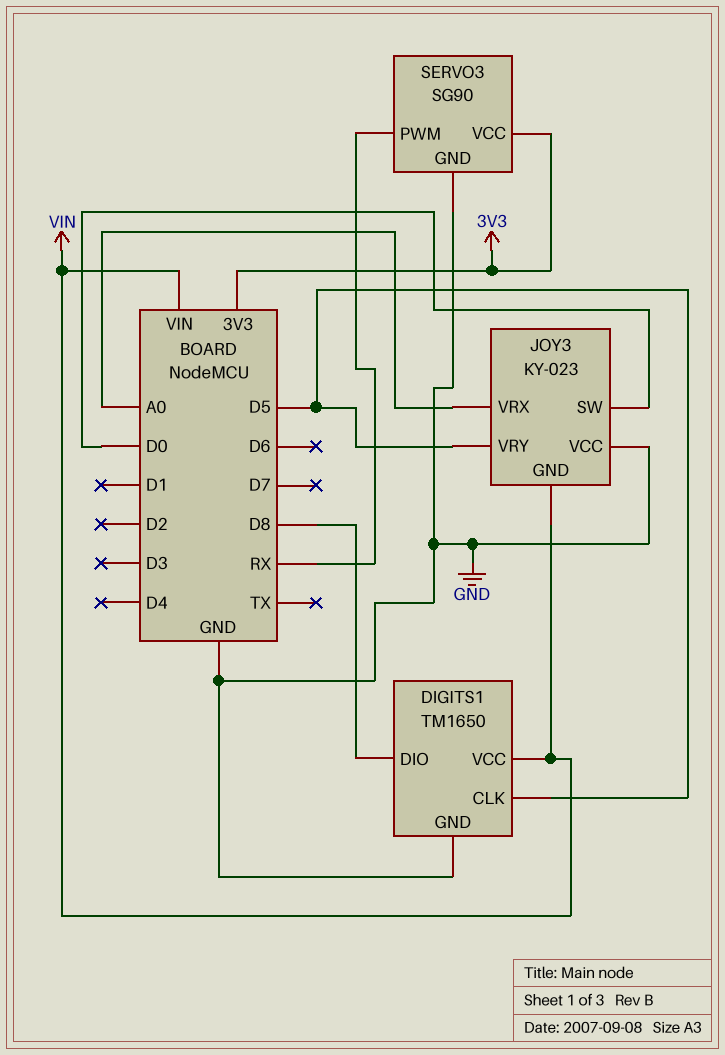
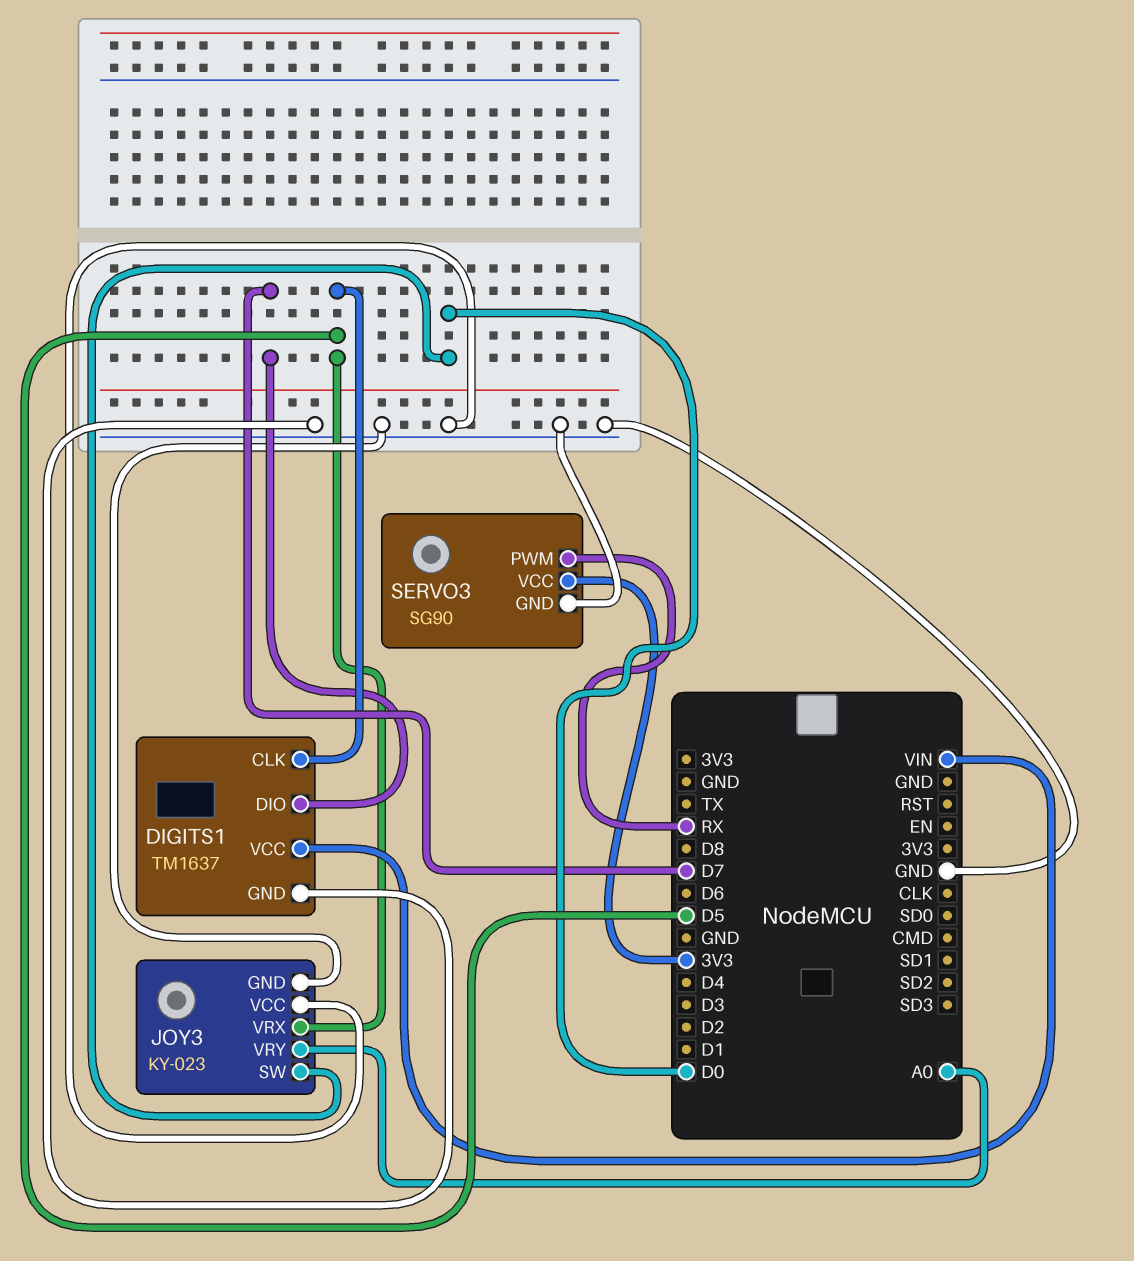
DIGITS1: TM1650 -> TM1637
DIGITS1 pin DIO: D8 -> D7
JOY3 pin GND: VIN -> GND
JOY3 pin VRX: A0 -> D5
JOY3 pin VRY: D5 -> A0

